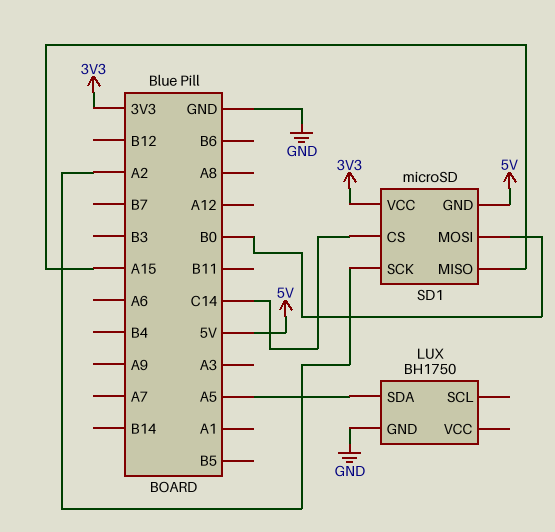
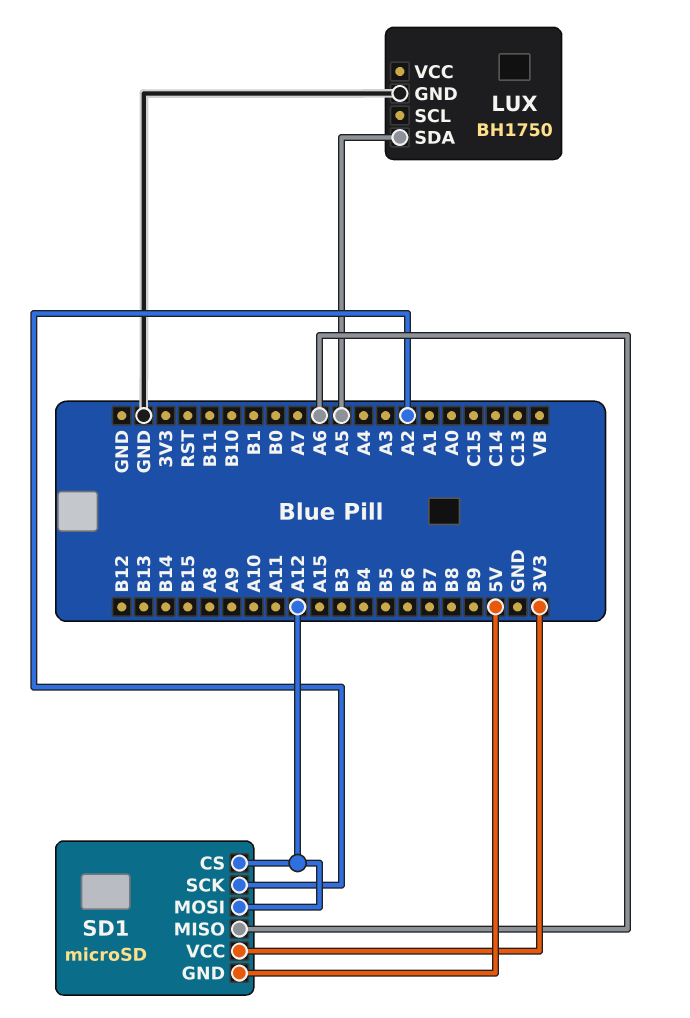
SD1 pin CS: C14 -> A12
SD1 pin MISO: A15 -> A6
SD1 pin MOSI: B0 -> A12

